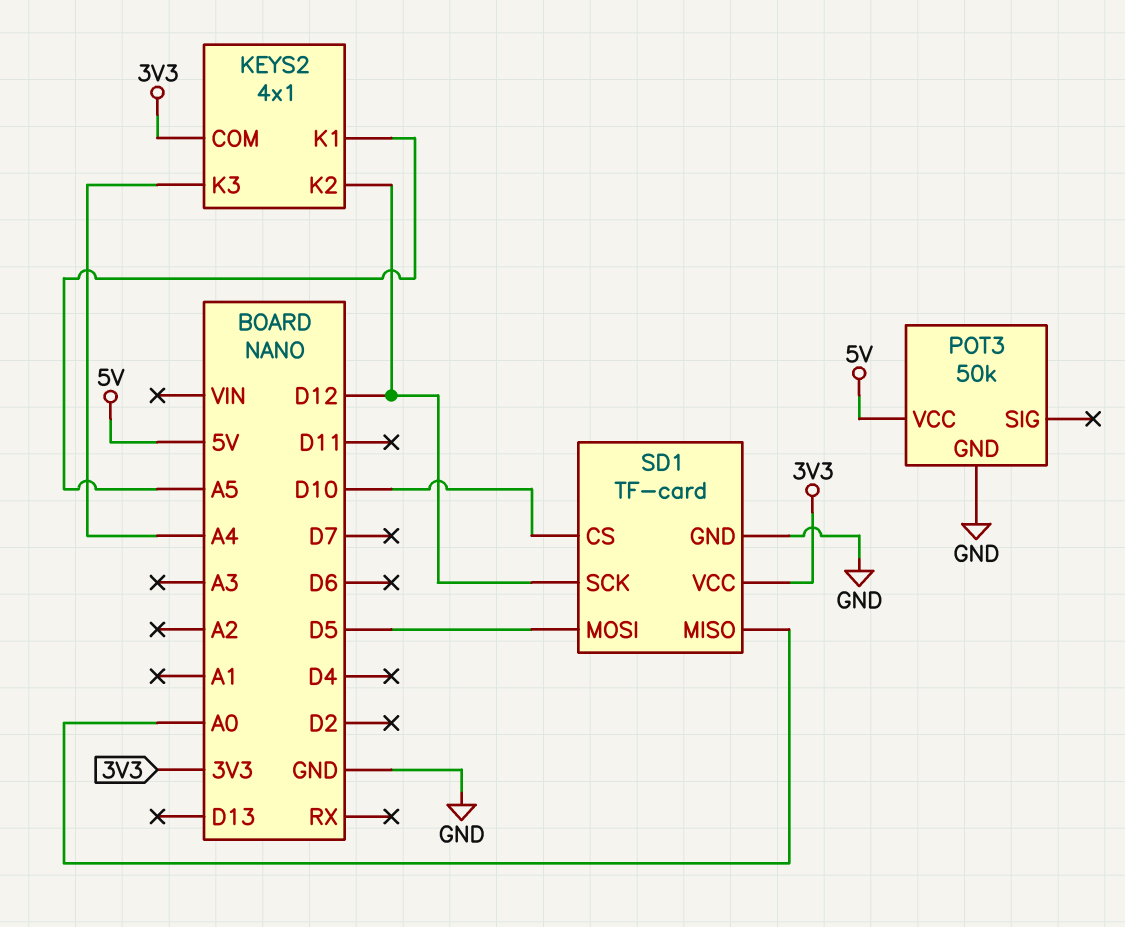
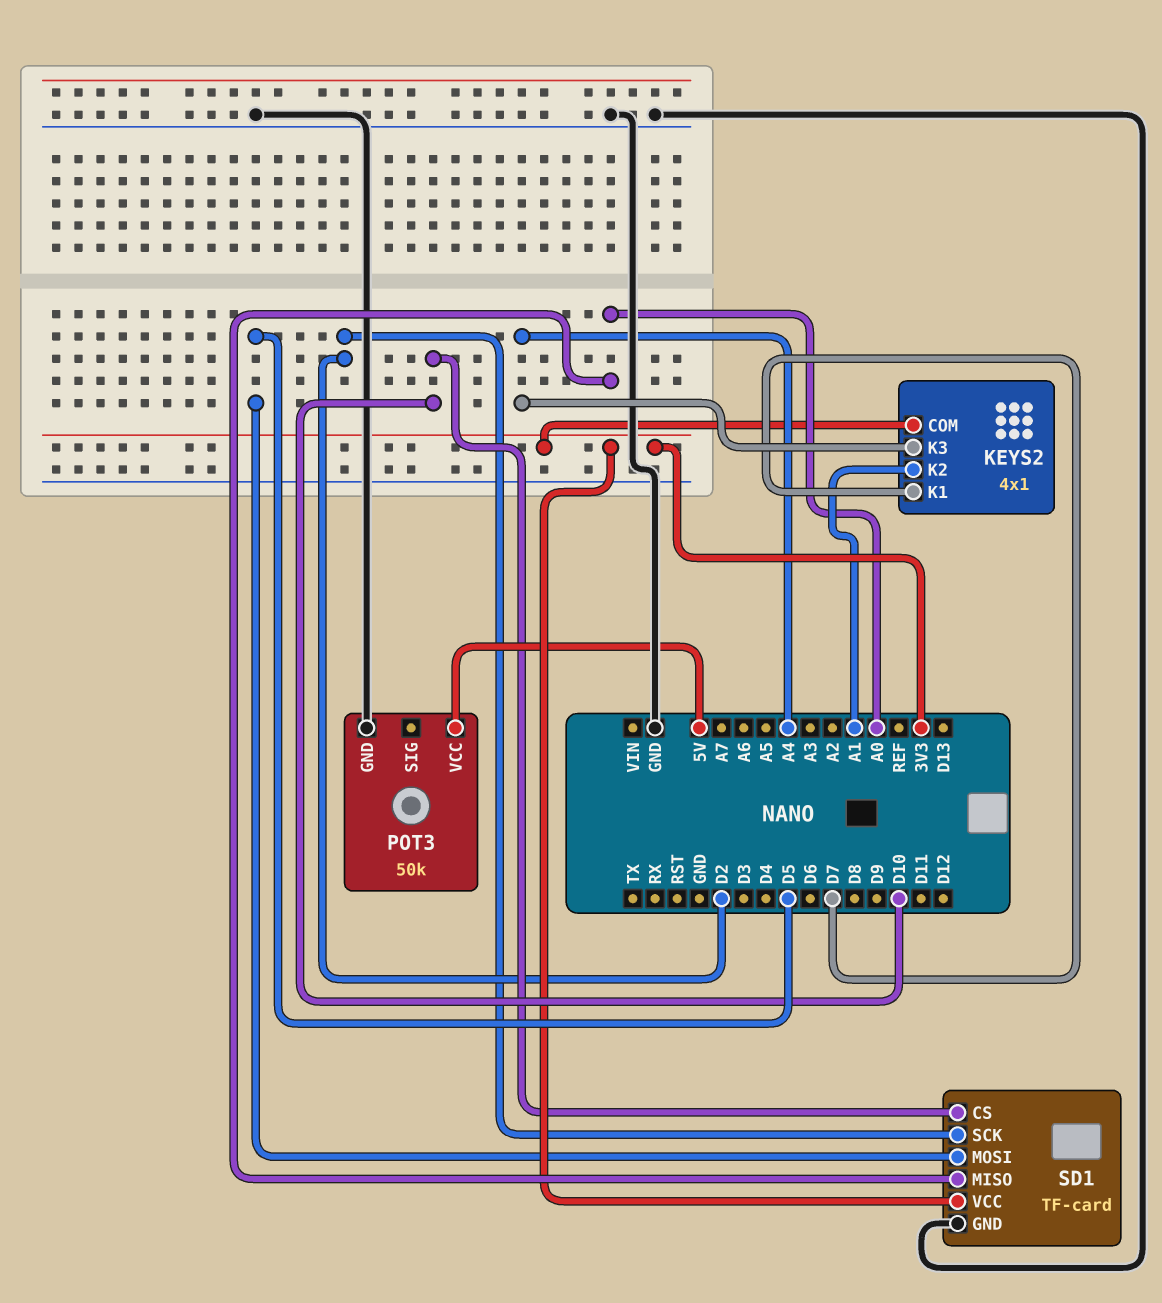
KEYS2 pin K1: A5 -> D7
KEYS2 pin K2: D12 -> A1
SD1 pin SCK: D12 -> D2

